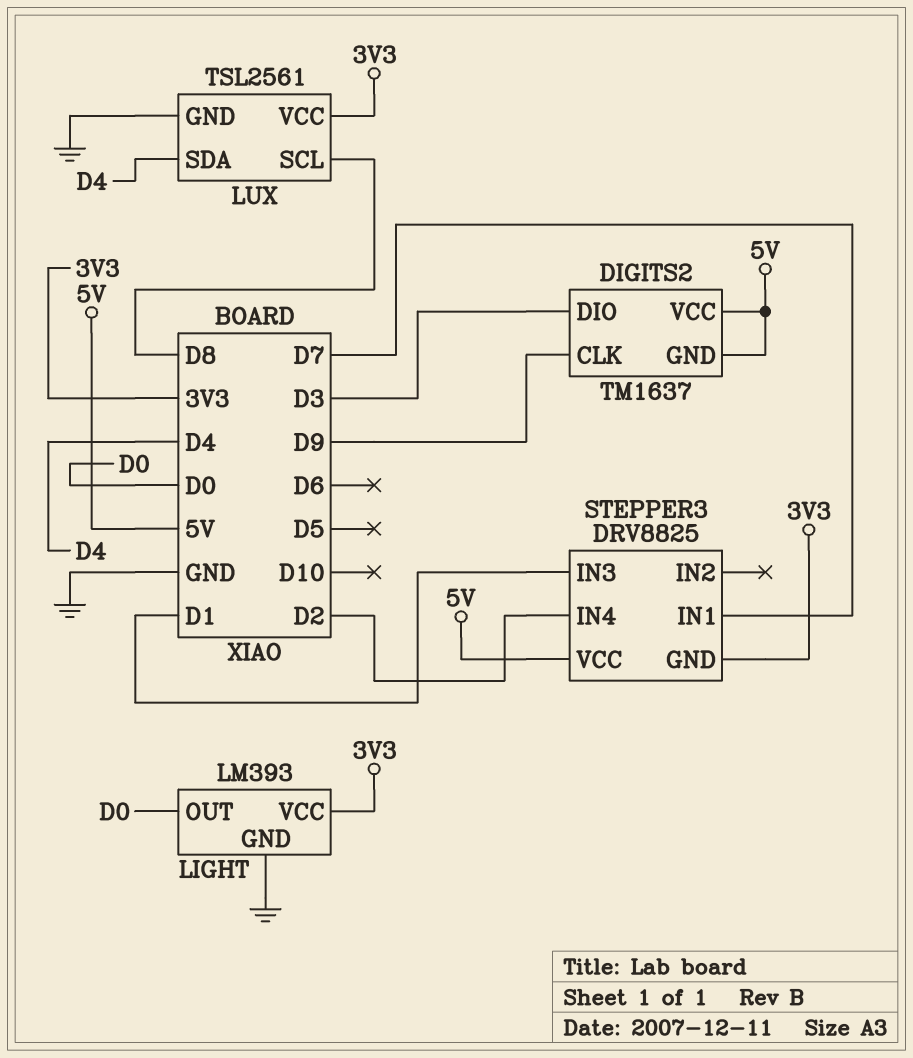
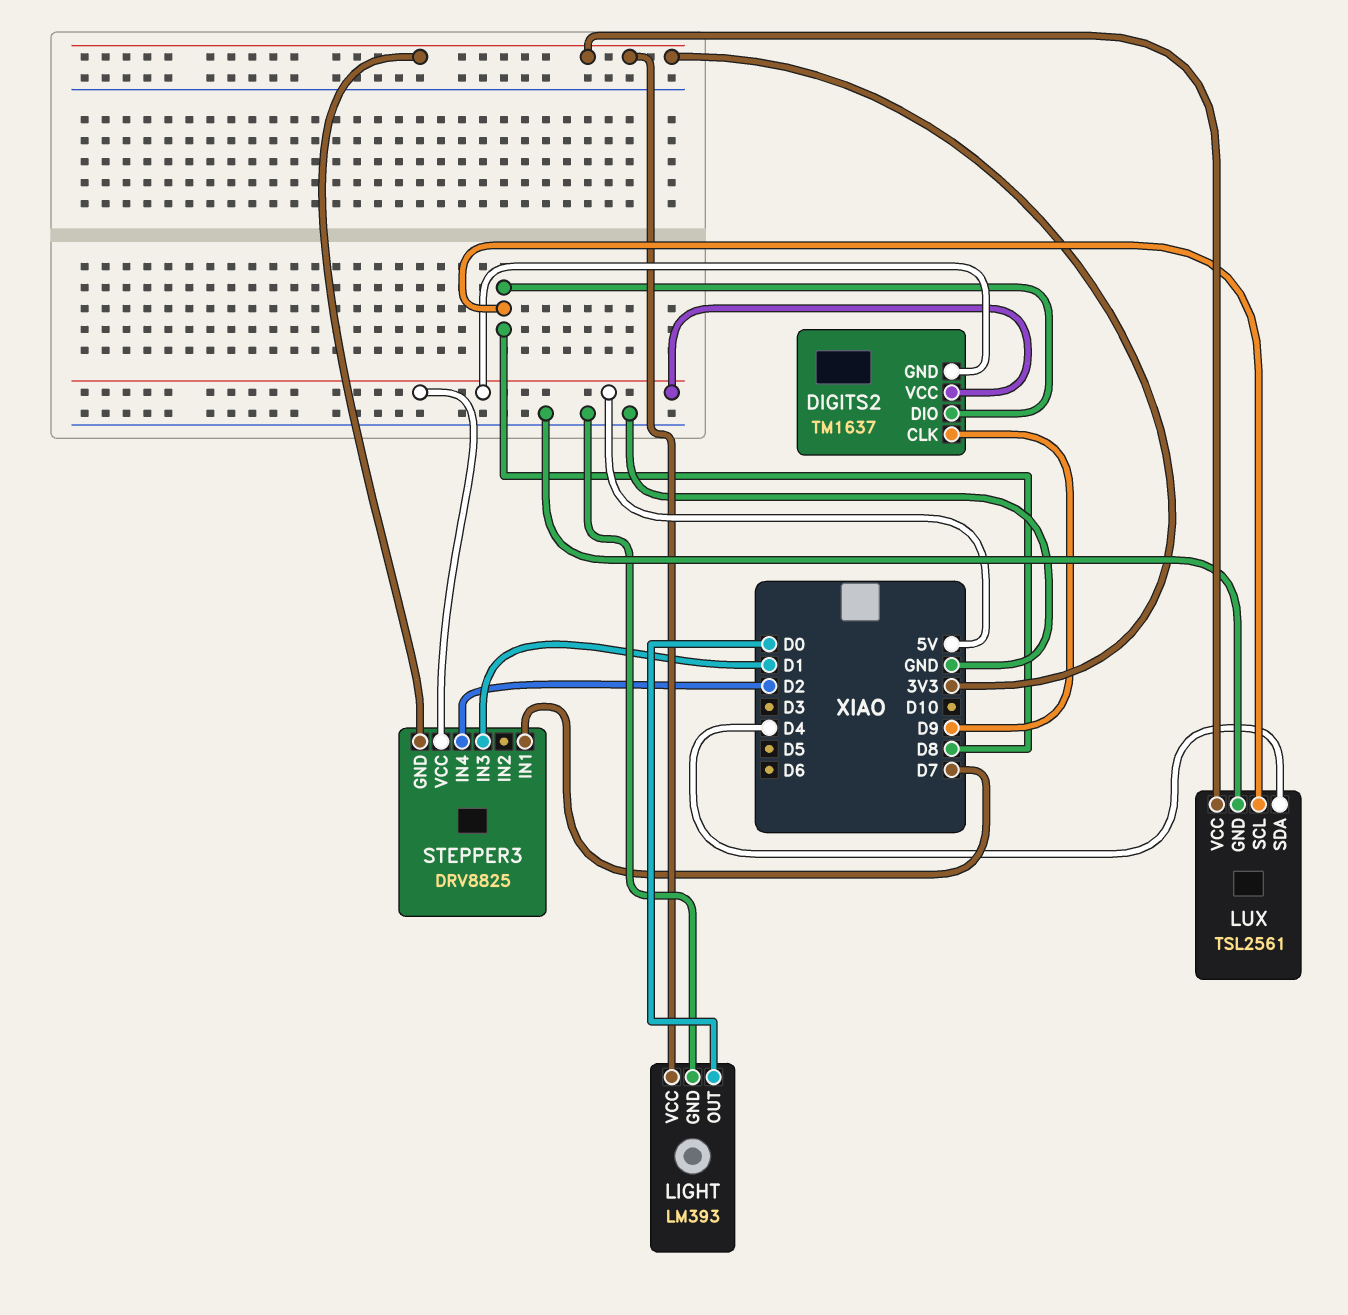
DIGITS2 pin DIO: D3 -> D8

